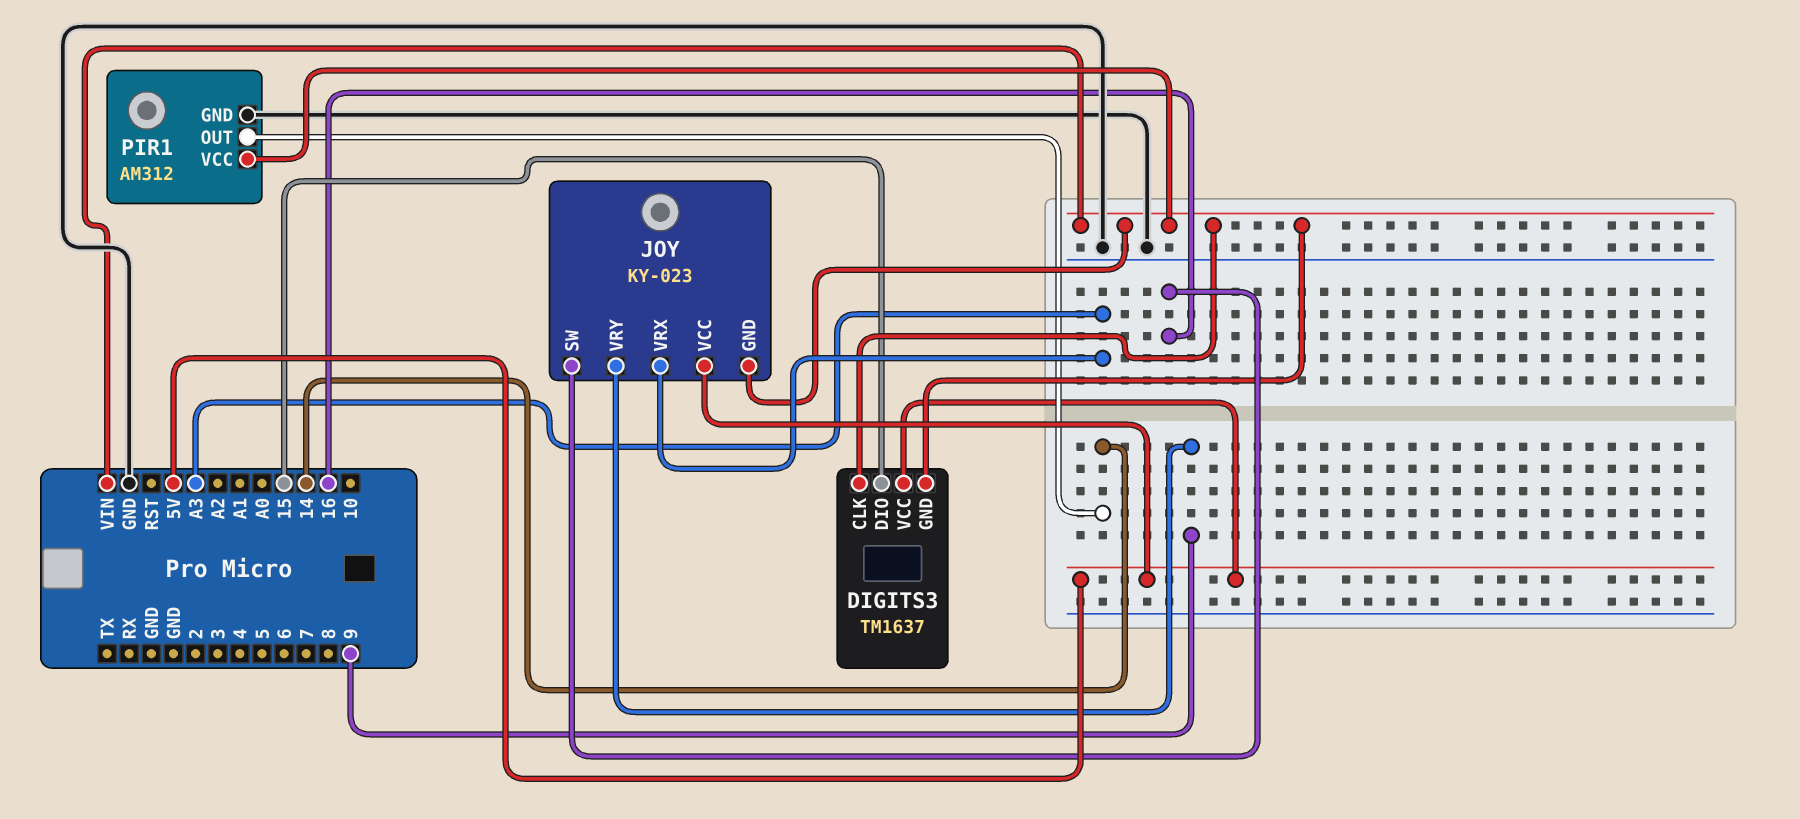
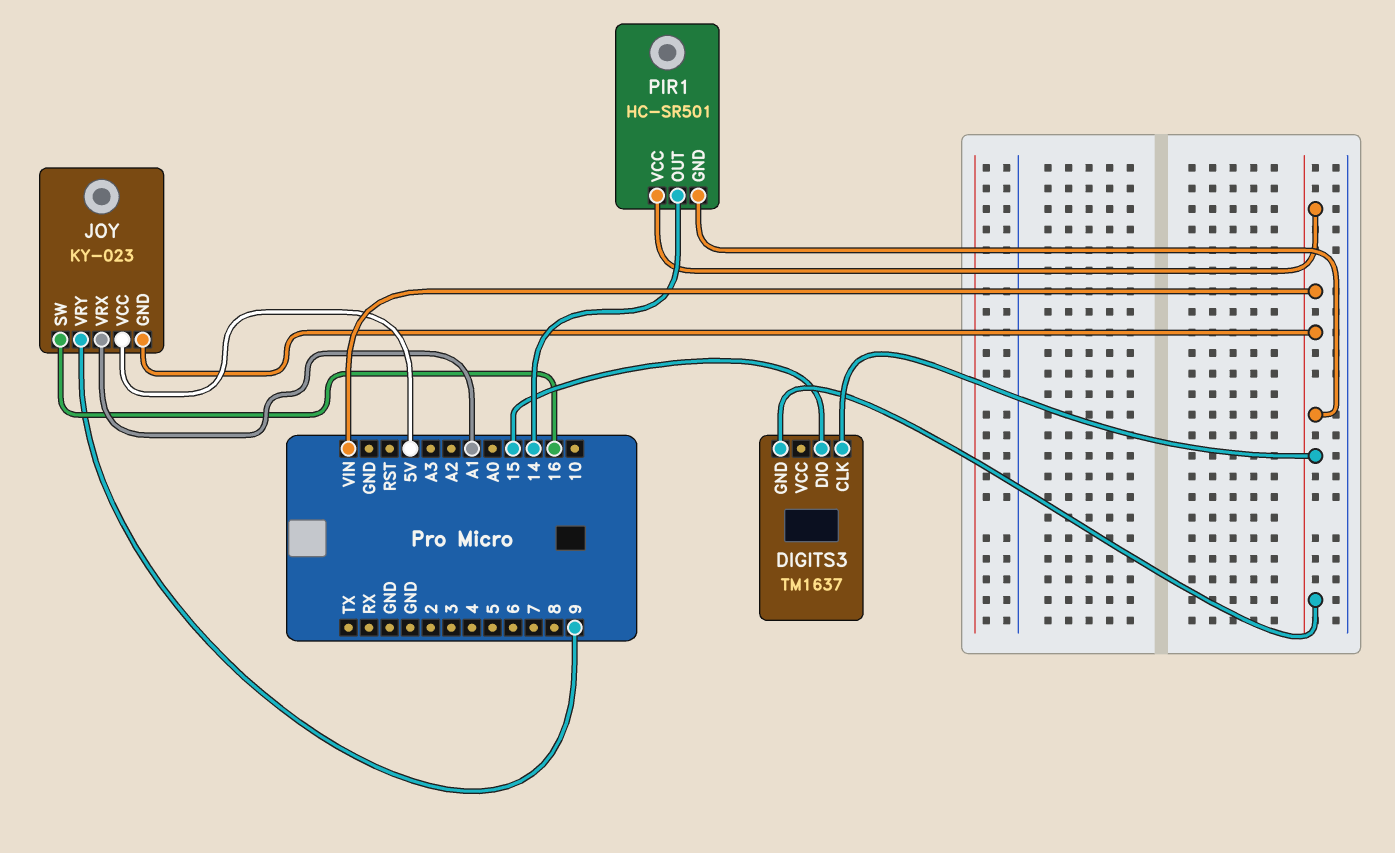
DIGITS3 pin VCC: 5V -> none
JOY pin VRX: A3 -> A1
PIR1: AM312 -> HC-SR501
PIR1 pin GND: GND -> VIN

